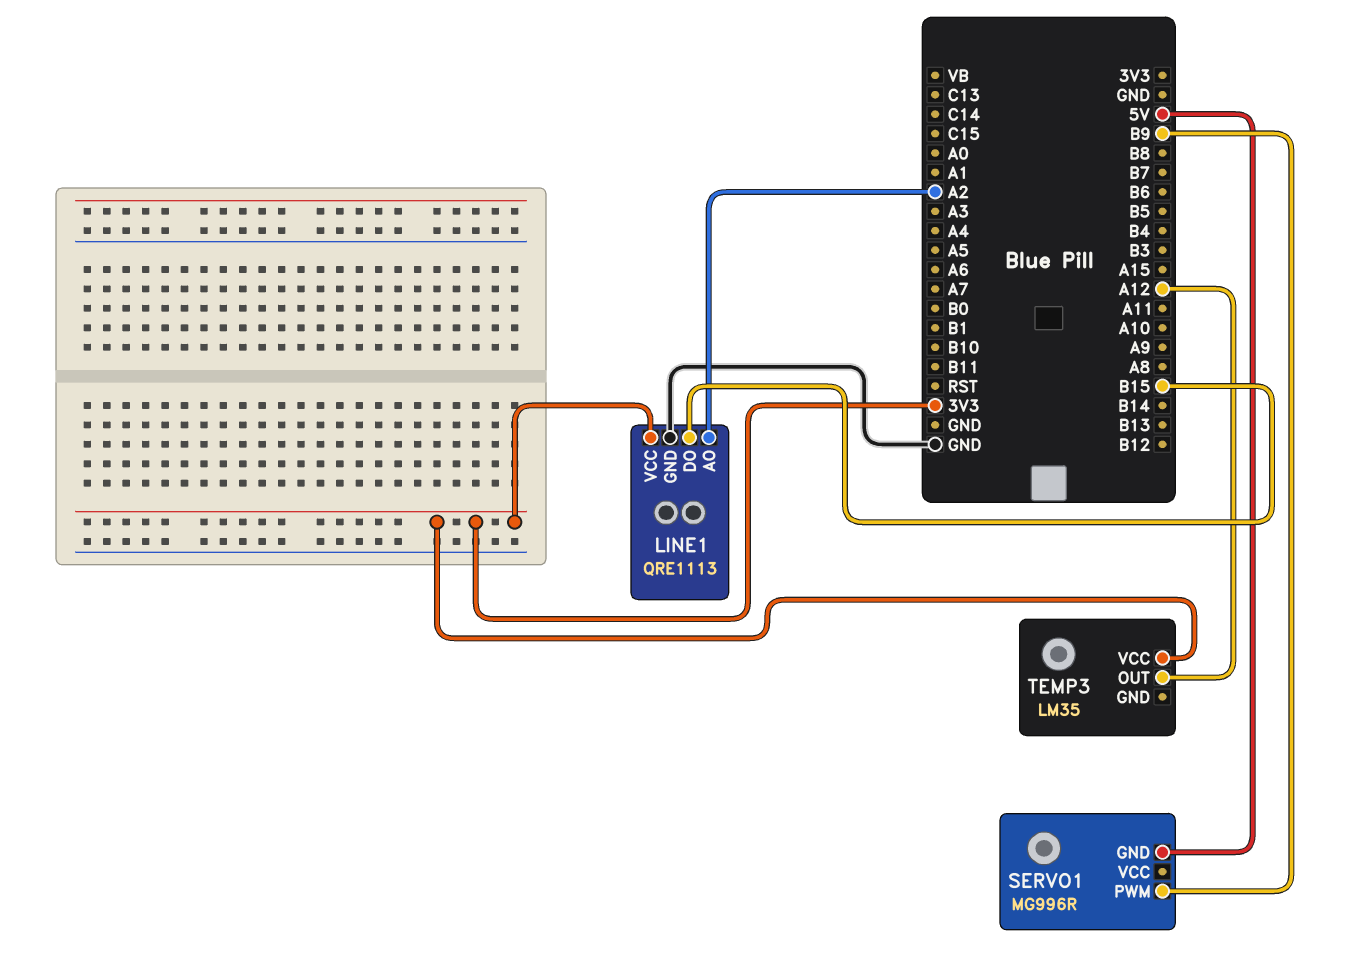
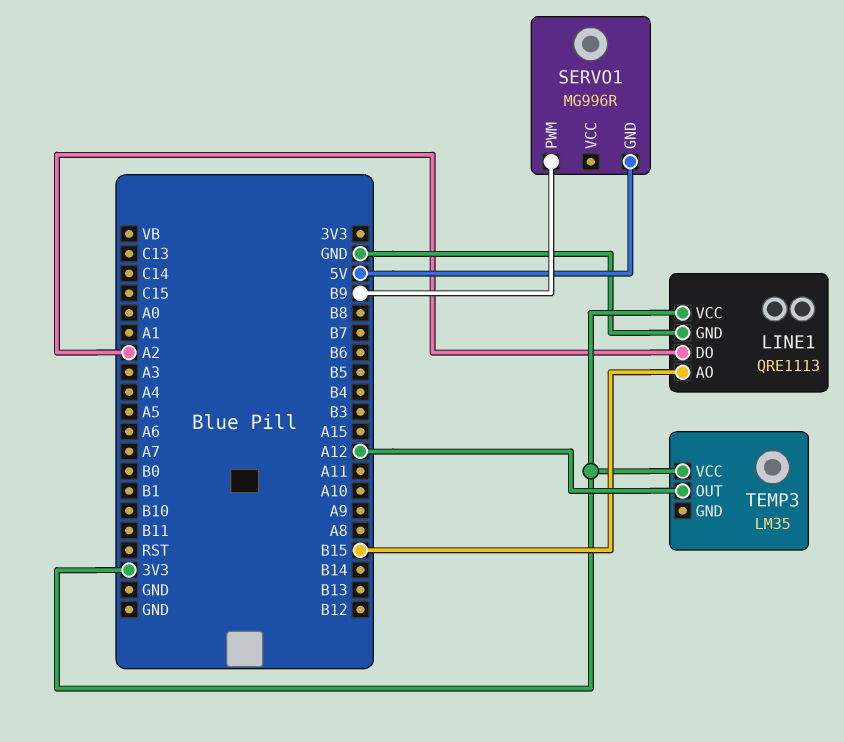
LINE1 pin AO: A2 -> B15
LINE1 pin DO: B15 -> A2

